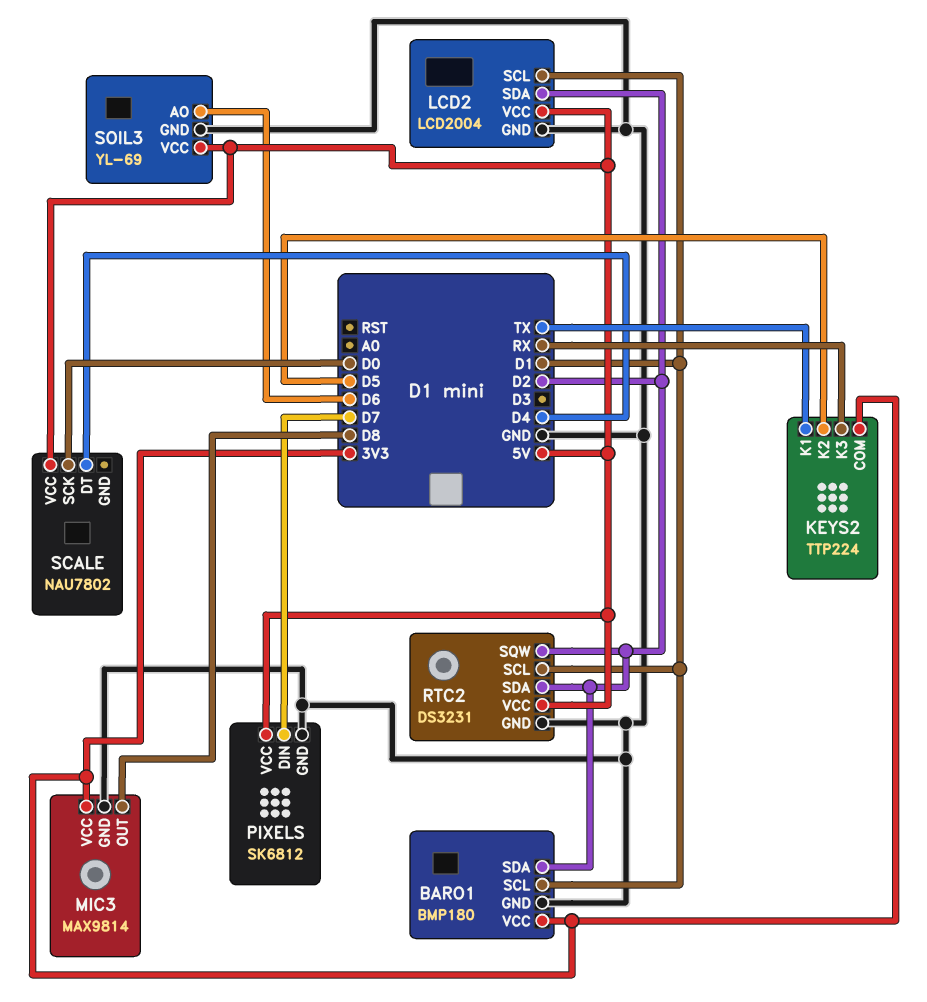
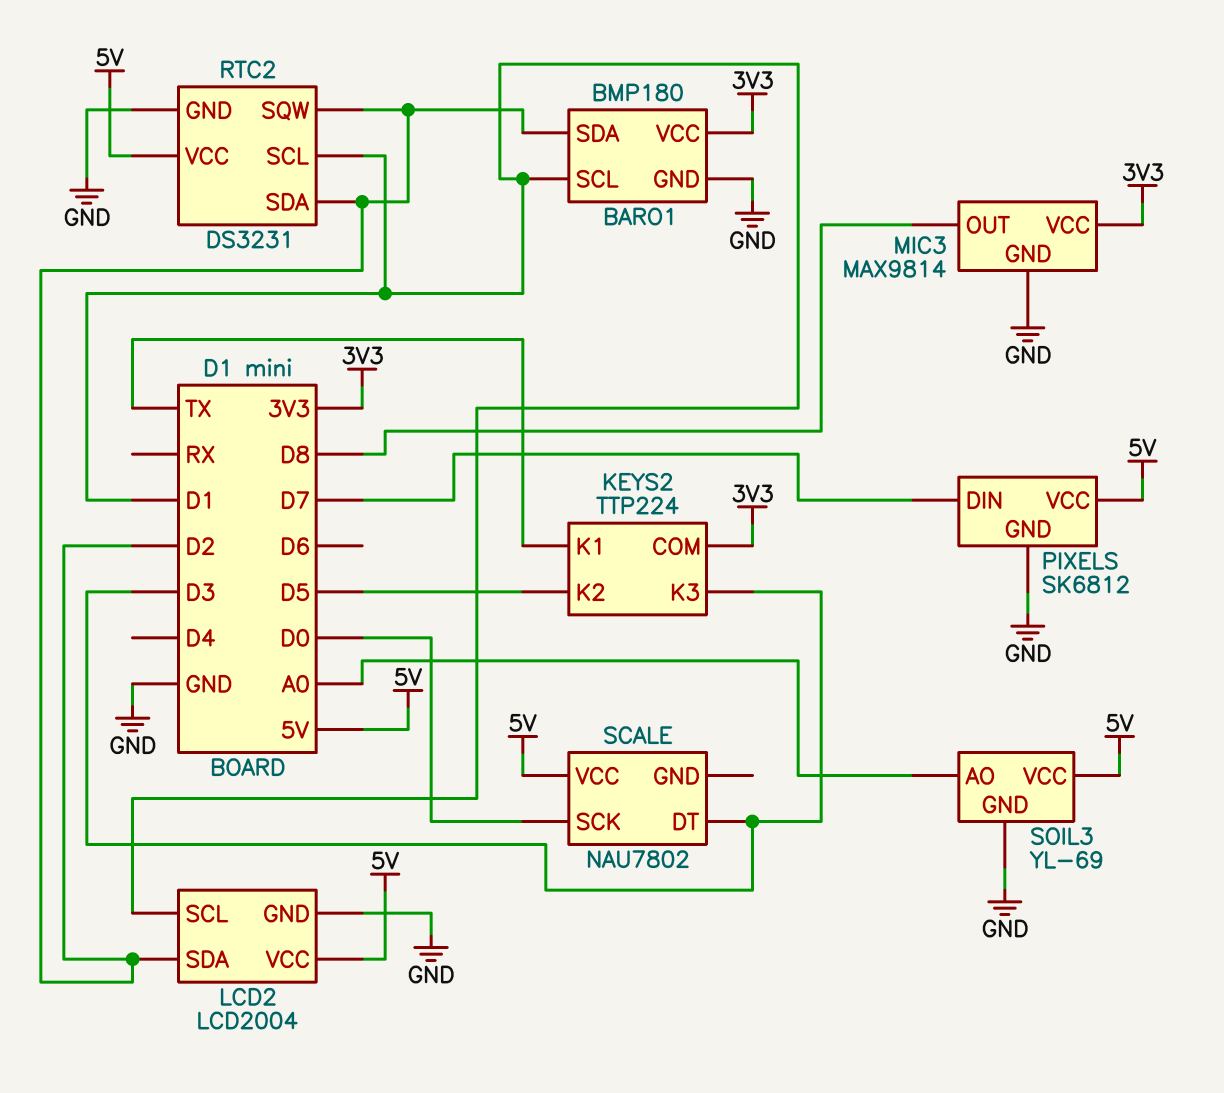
KEYS2 pin K3: RX -> D3
SCALE pin DT: D4 -> D3
SOIL3 pin AO: D6 -> A0

